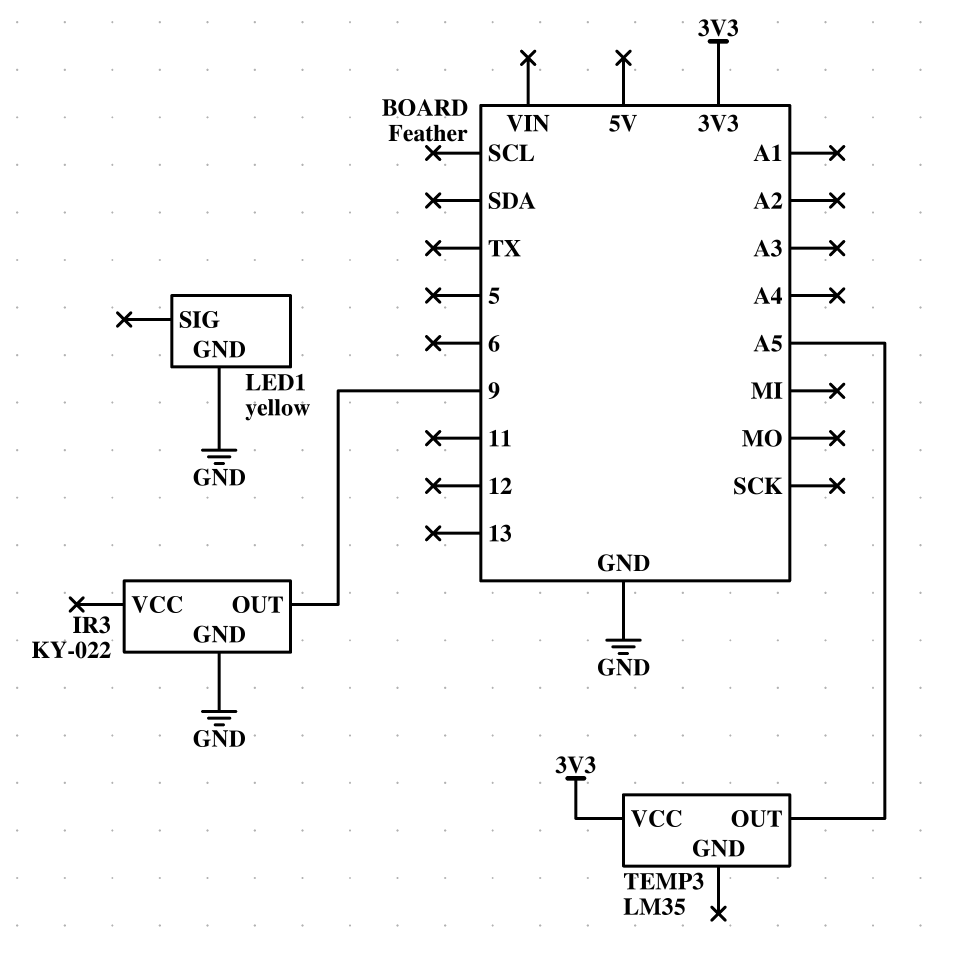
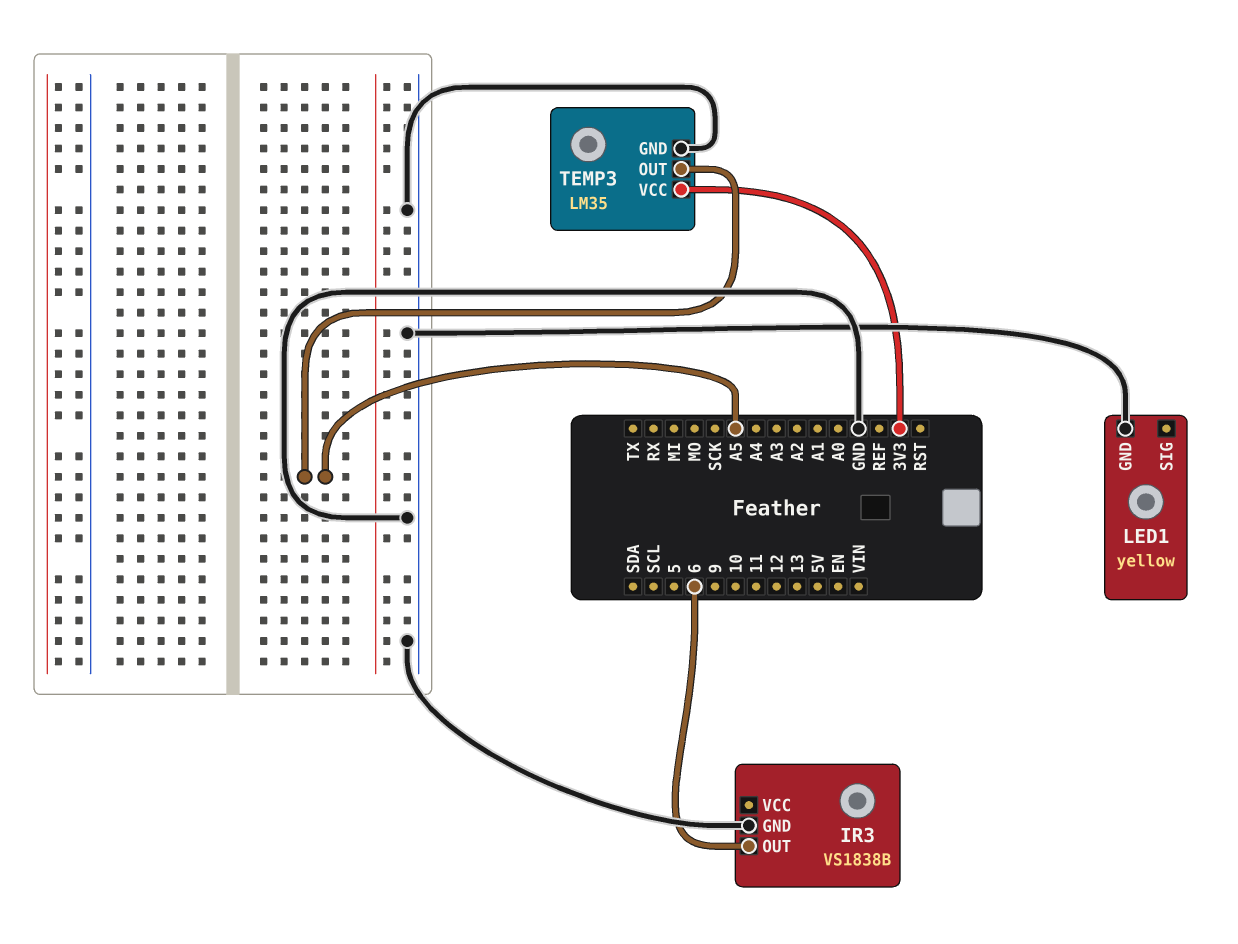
IR3: KY-022 -> VS1838B
IR3 pin OUT: 9 -> 6
TEMP3 pin GND: none -> GND

